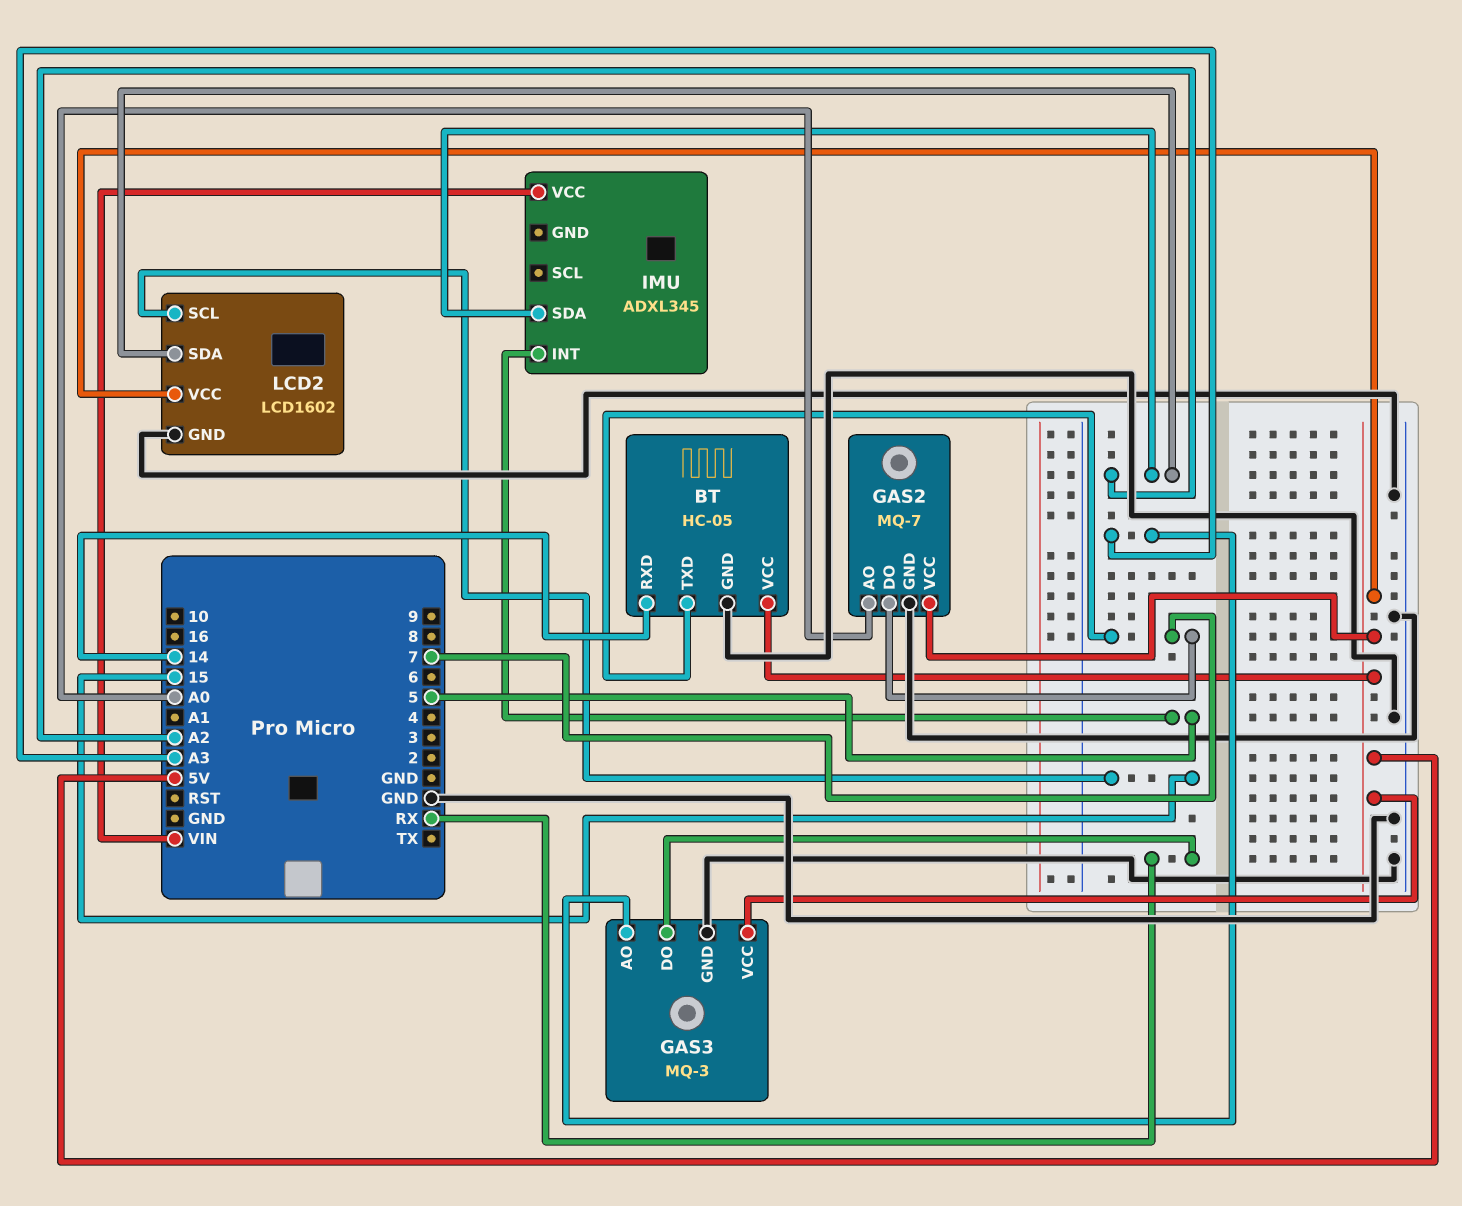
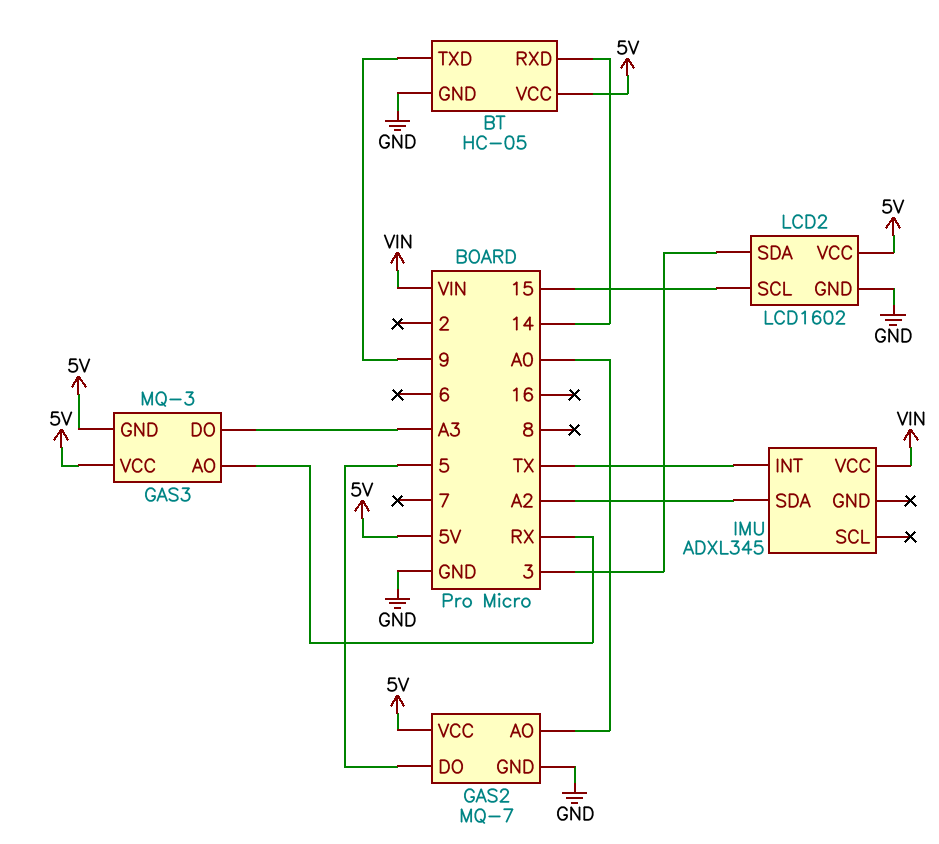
BT pin TXD: 7 -> 9
GAS2 pin DO: 7 -> 5
GAS3 pin AO: A3 -> RX
GAS3 pin DO: RX -> A3
GAS3 pin GND: GND -> 5V
IMU pin INT: 5 -> TX
LCD2 pin SDA: A2 -> 3

